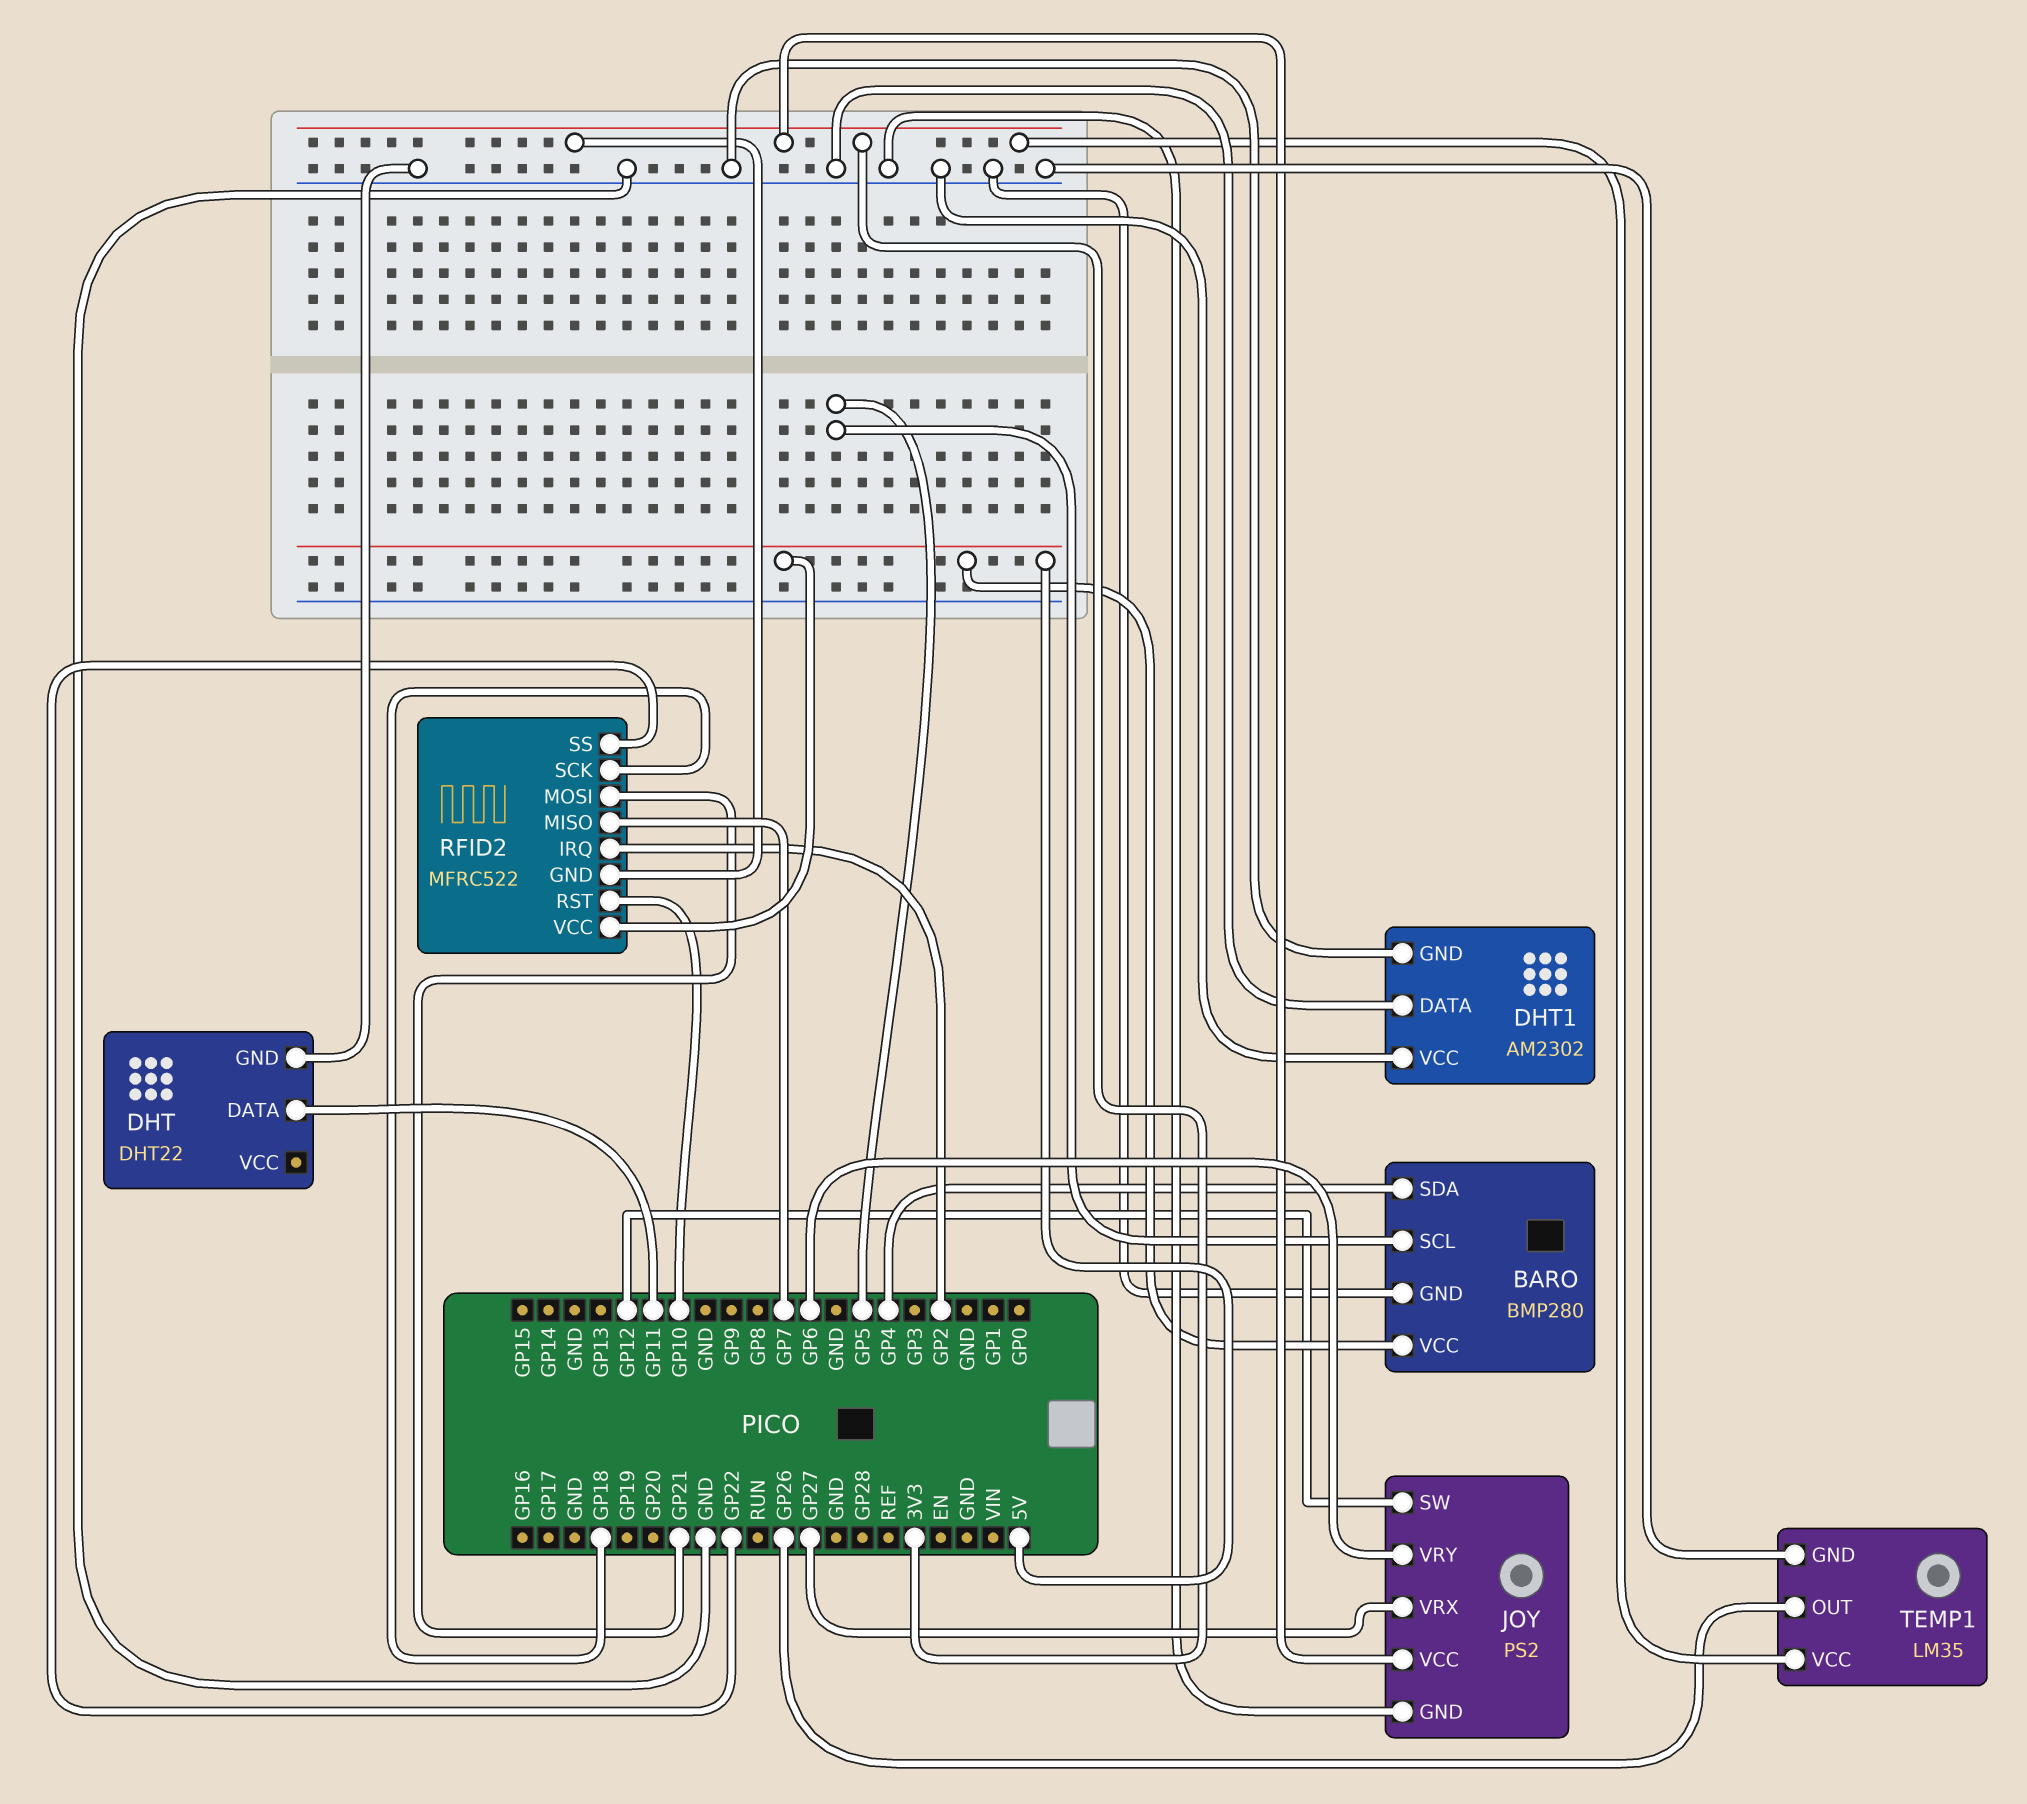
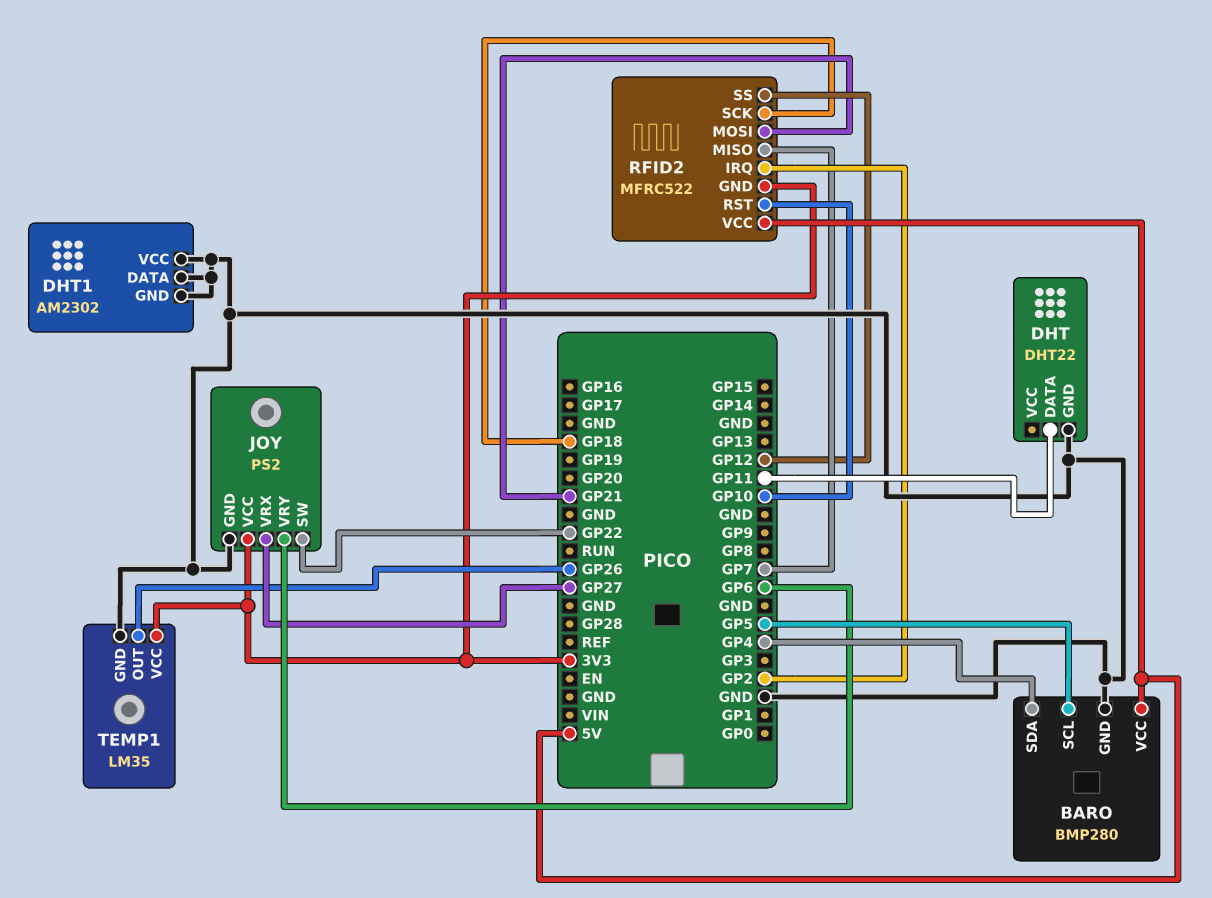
JOY pin SW: GP12 -> GP22
RFID2 pin SS: GP22 -> GP12

